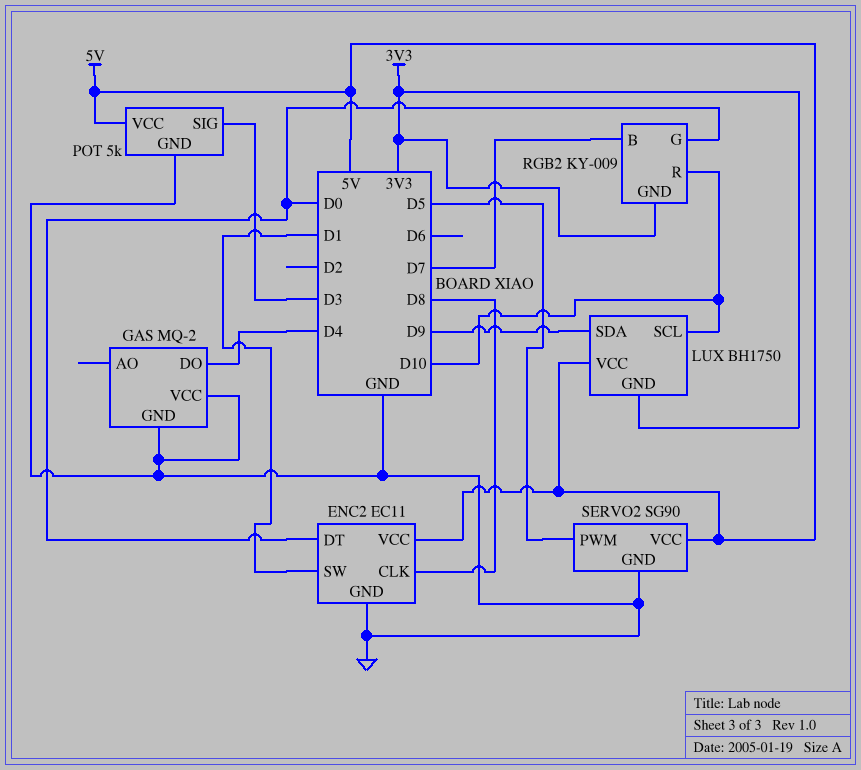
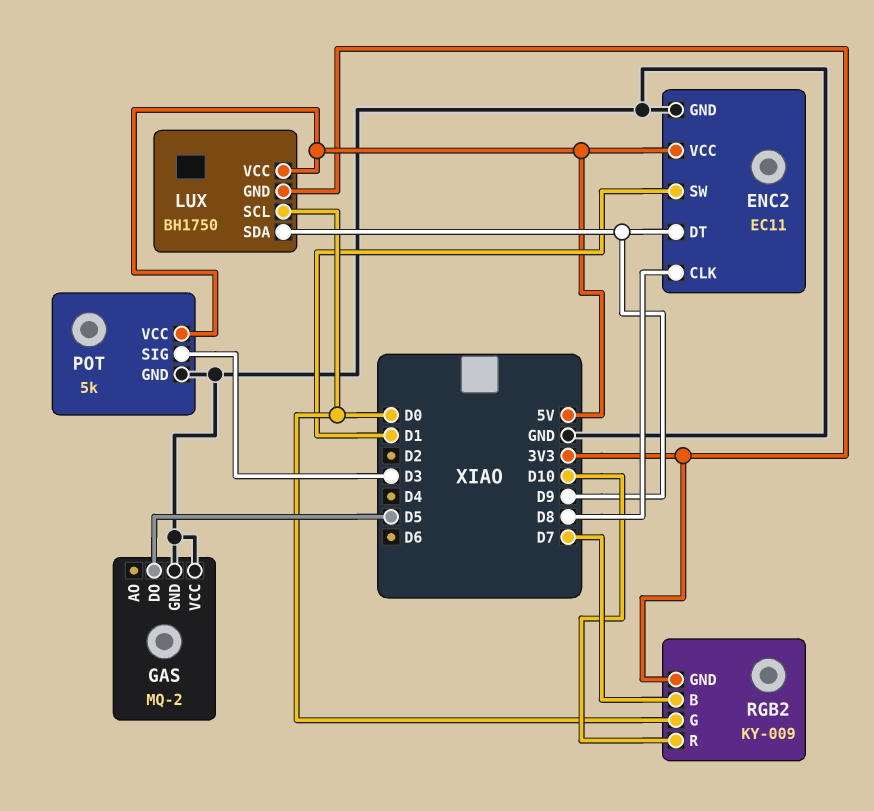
ENC2 pin DT: D0 -> D9
GAS pin DO: D4 -> D5
LUX pin SCL: D10 -> D0
SERVO2: SG90 -> none
SERVO2 pin GND: GND -> none
SERVO2 pin PWM: D5 -> none
SERVO2 pin VCC: 5V -> none

